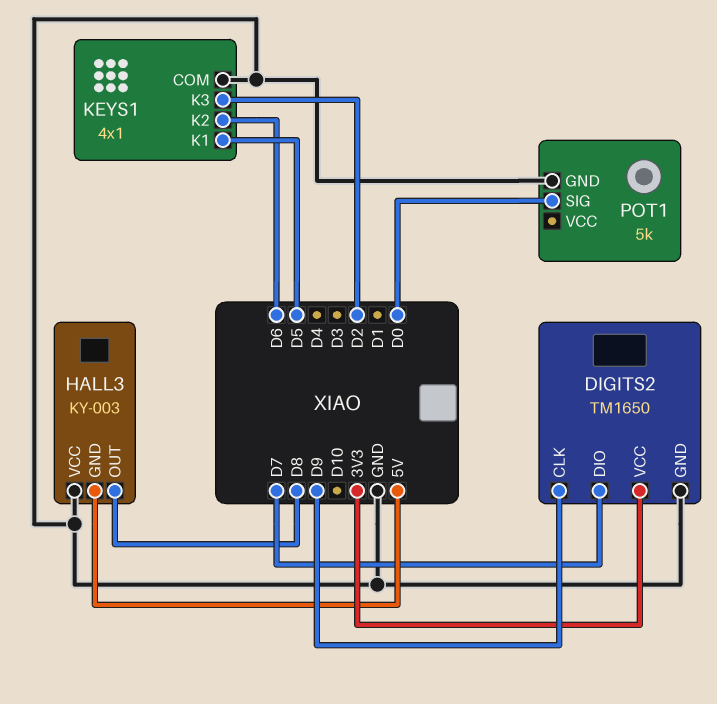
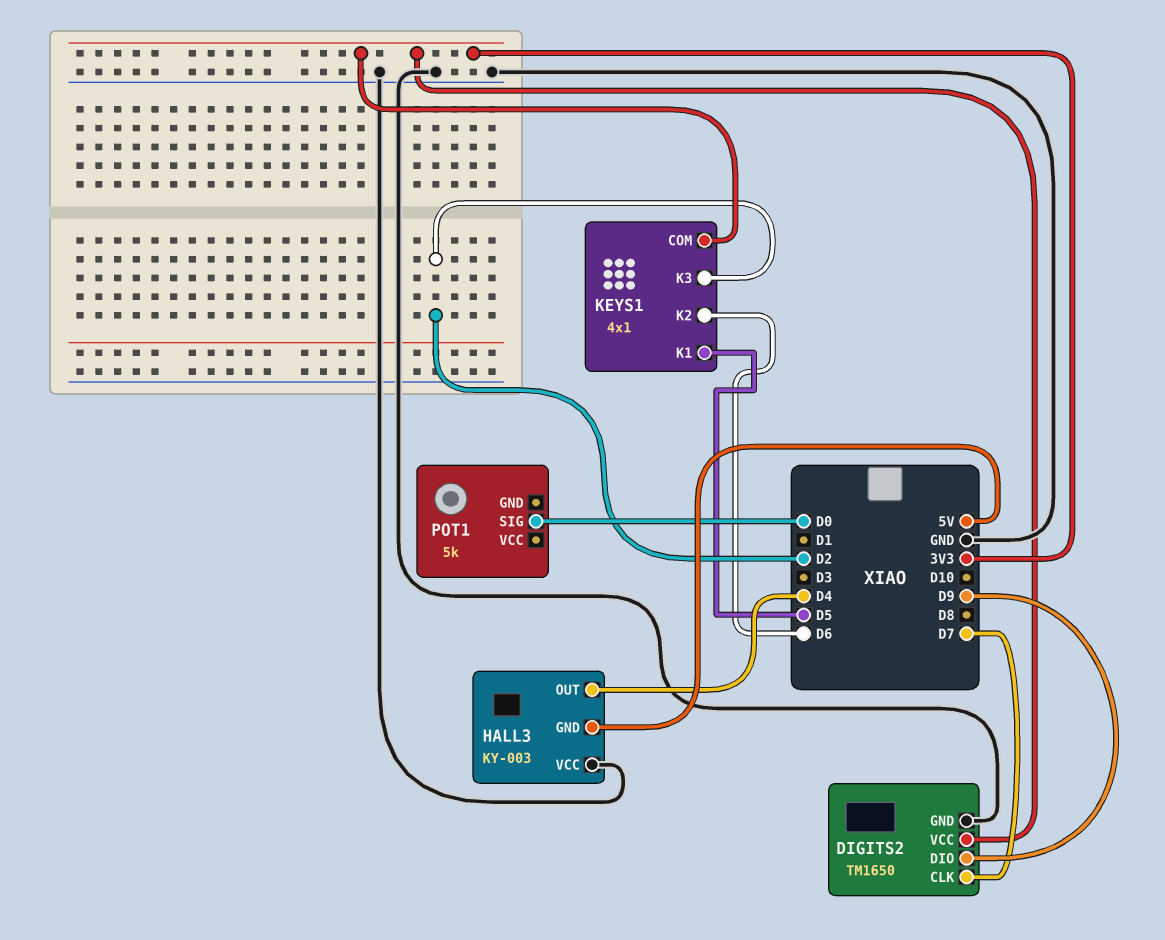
DIGITS2 pin CLK: D9 -> D7
DIGITS2 pin DIO: D7 -> D9
HALL3 pin OUT: D8 -> D4
KEYS1 pin COM: GND -> 3V3
POT1 pin GND: GND -> none

